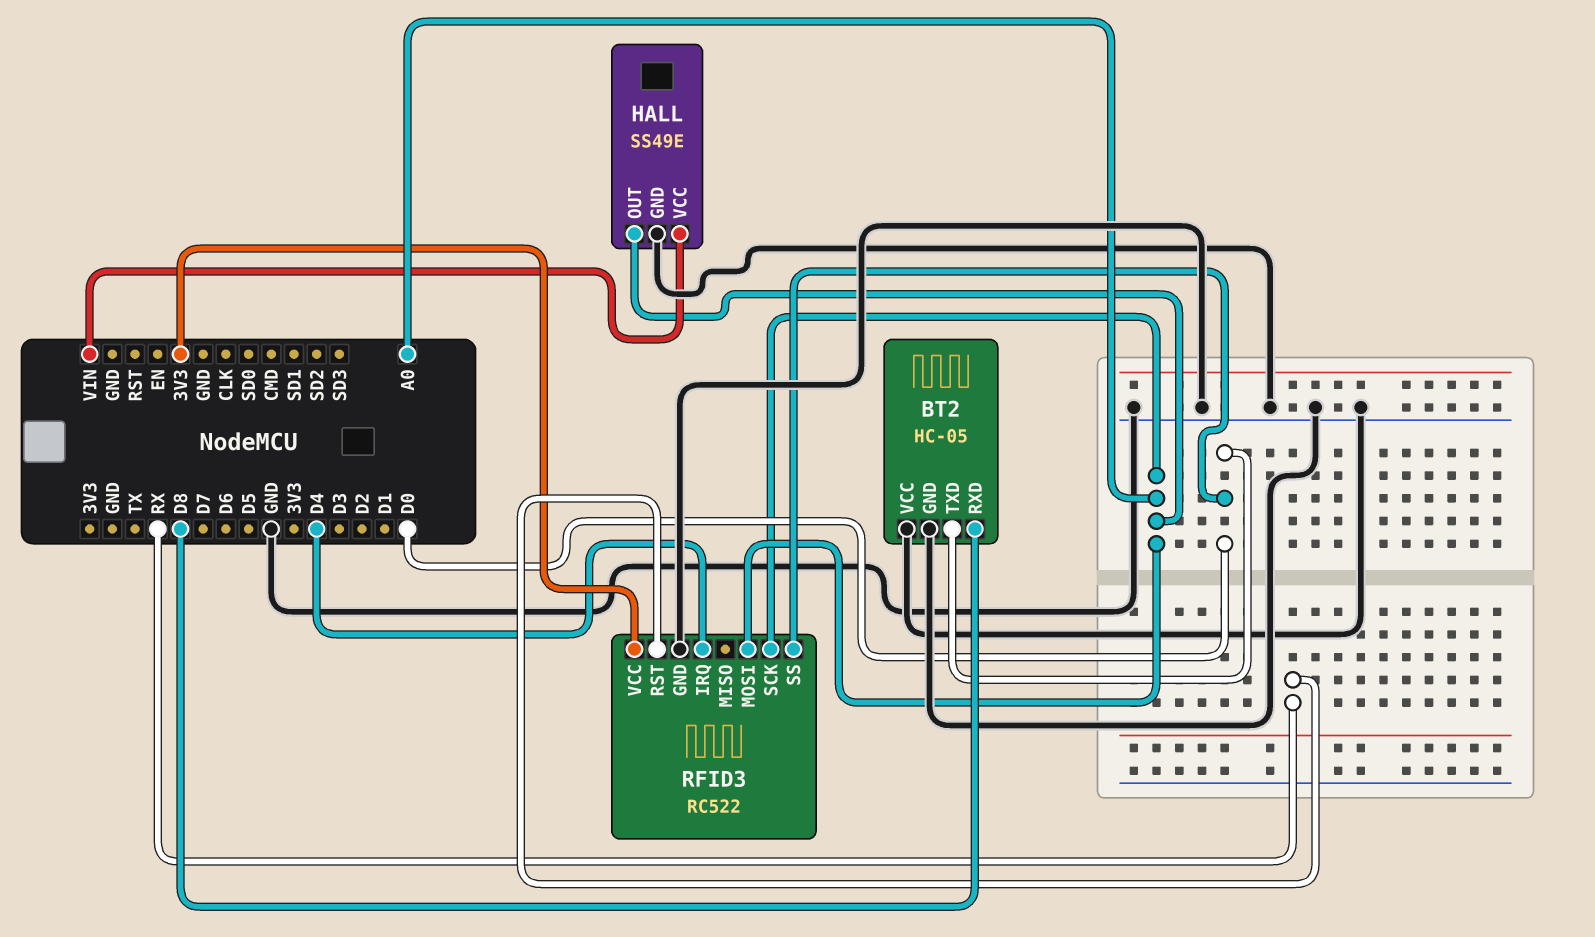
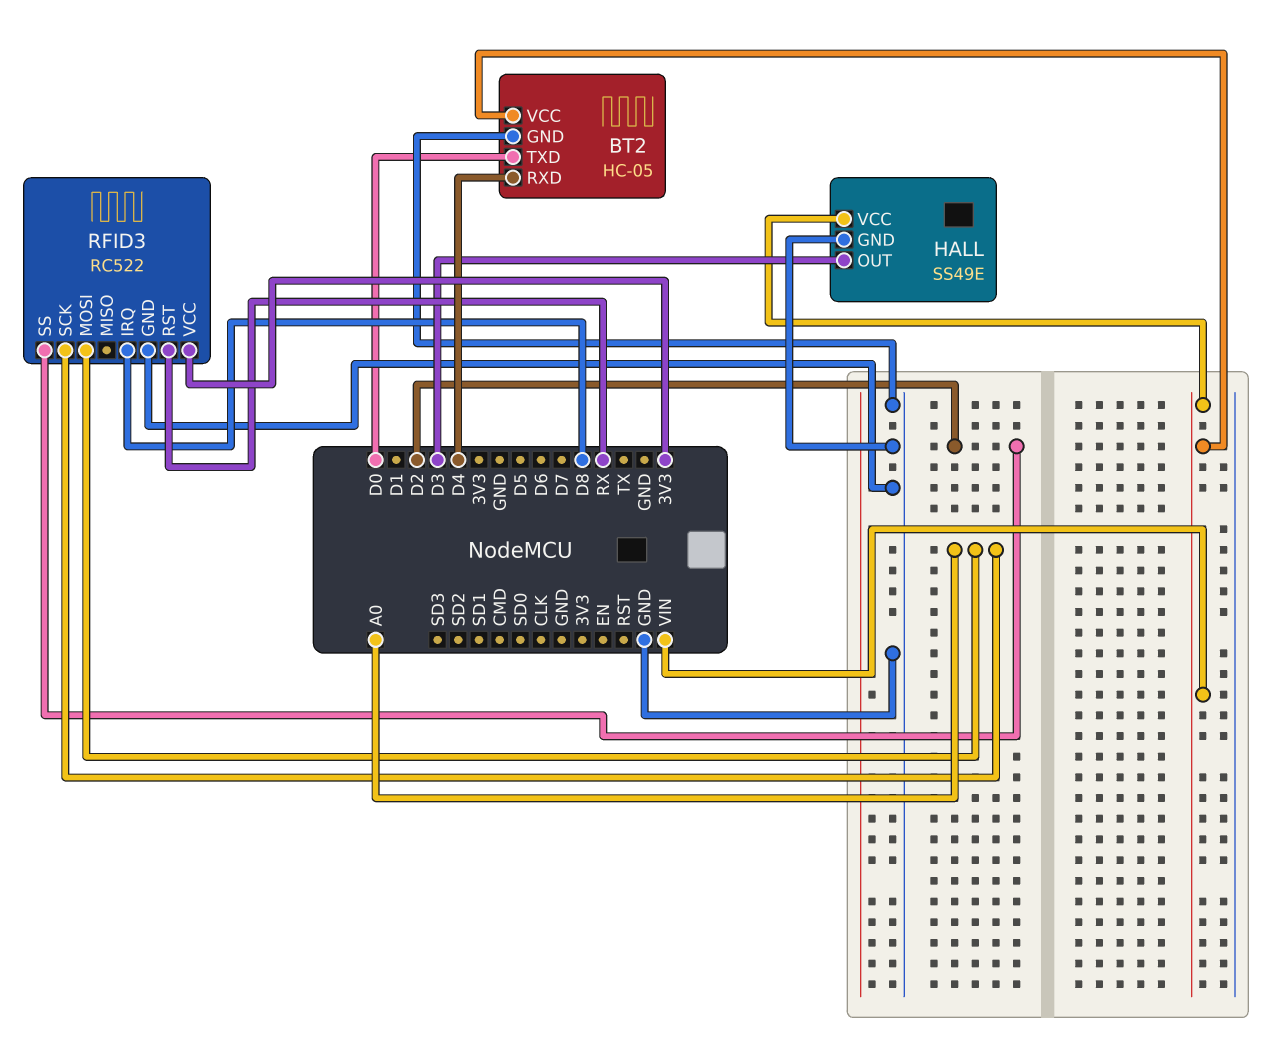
BT2 pin RXD: D8 -> D4
BT2 pin VCC: GND -> VIN
HALL pin OUT: A0 -> D3
RFID3 pin IRQ: D4 -> D8
RFID3 pin SS: D0 -> D2

